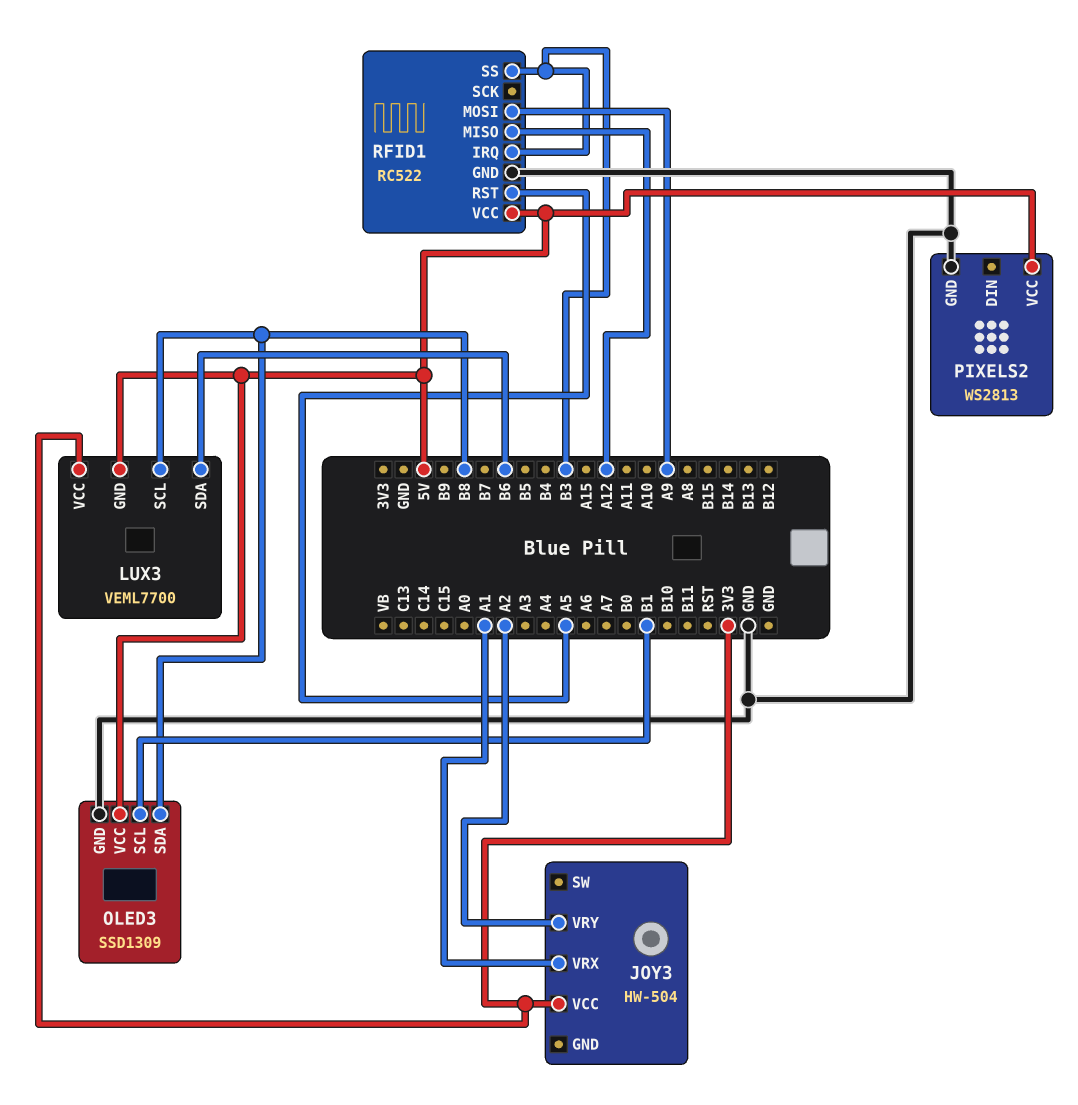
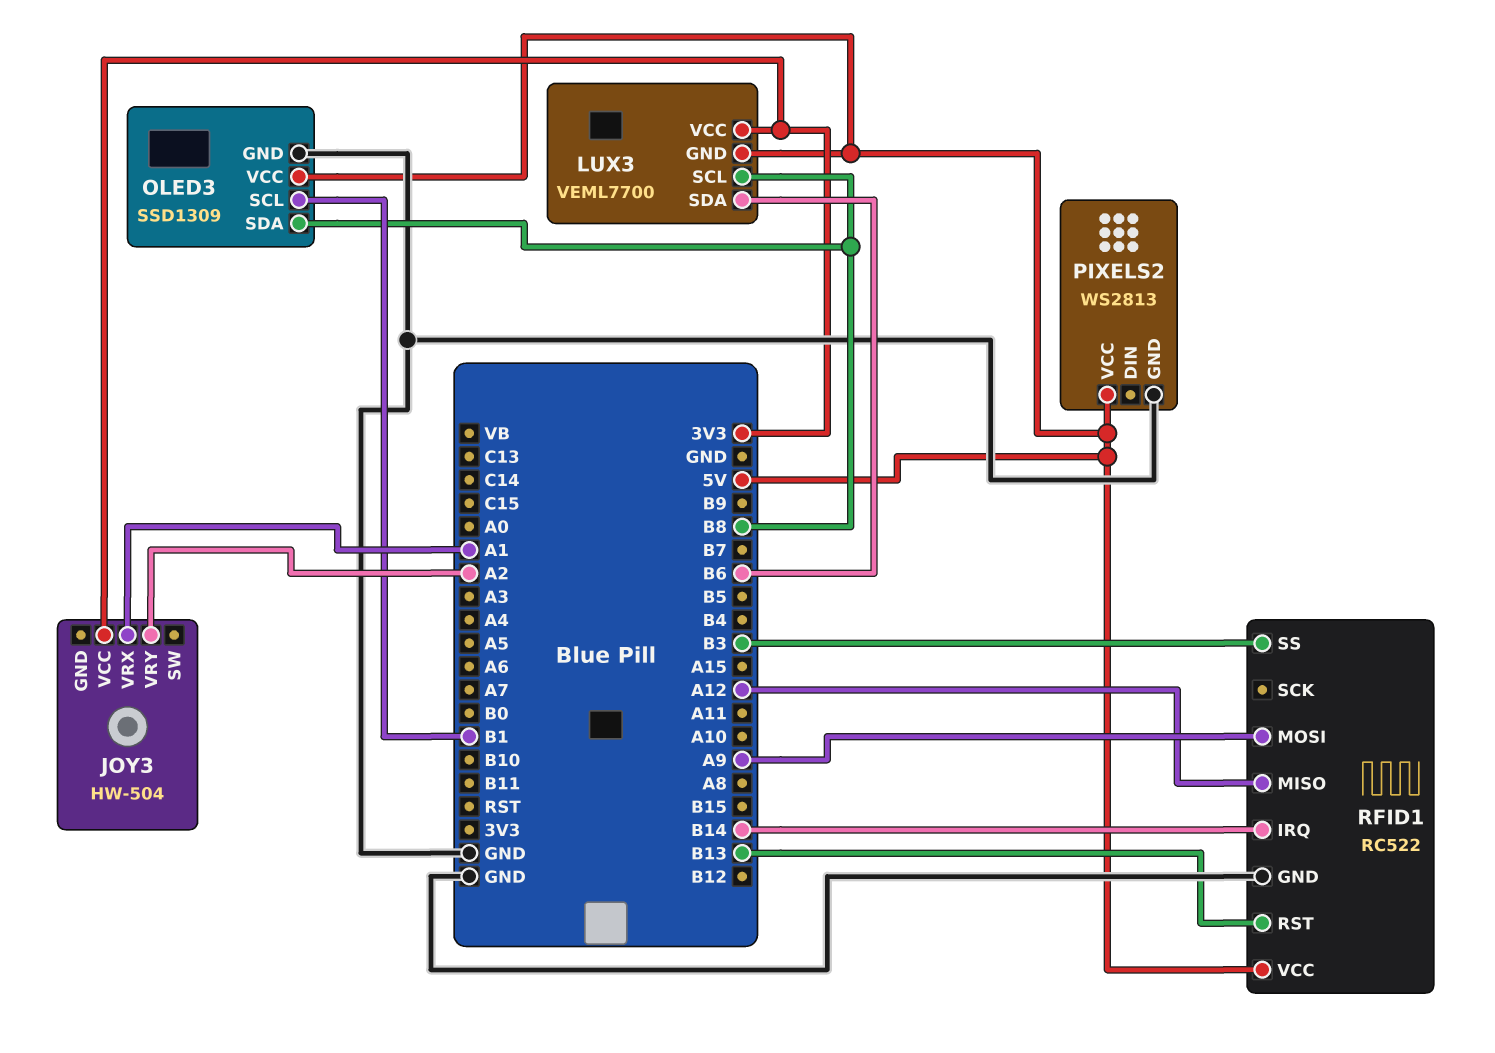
RFID1 pin IRQ: B3 -> B14
RFID1 pin RST: A5 -> B13

